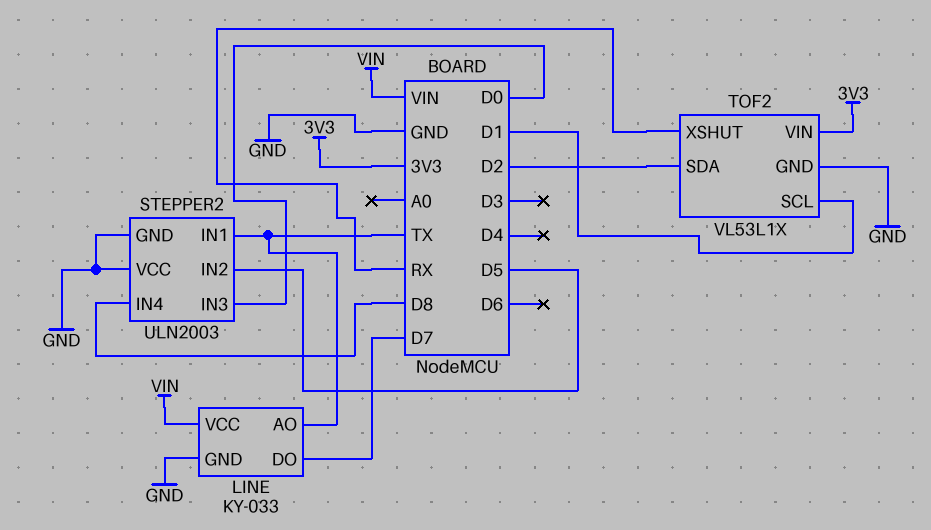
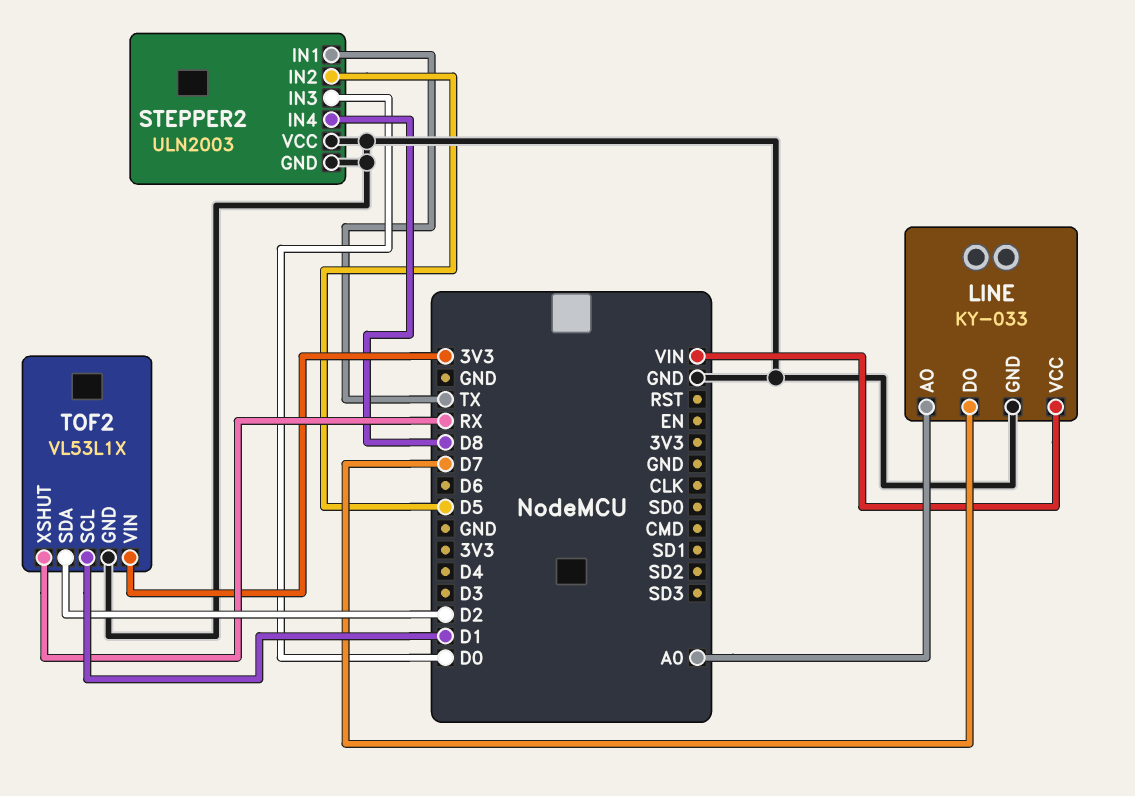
LINE pin AO: TX -> A0

